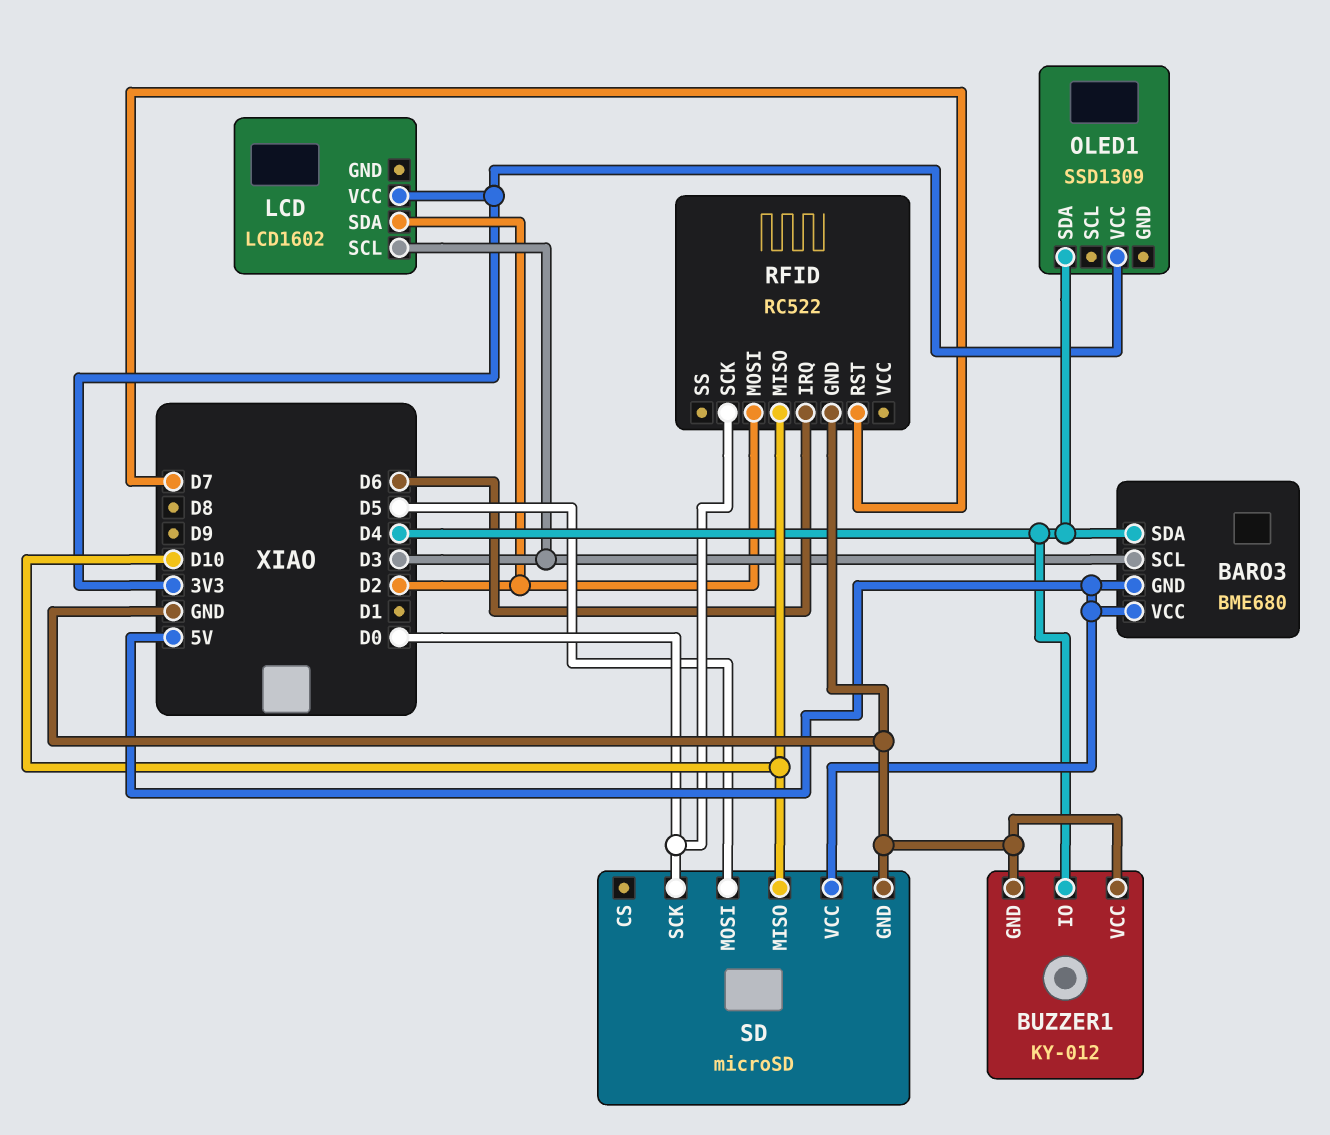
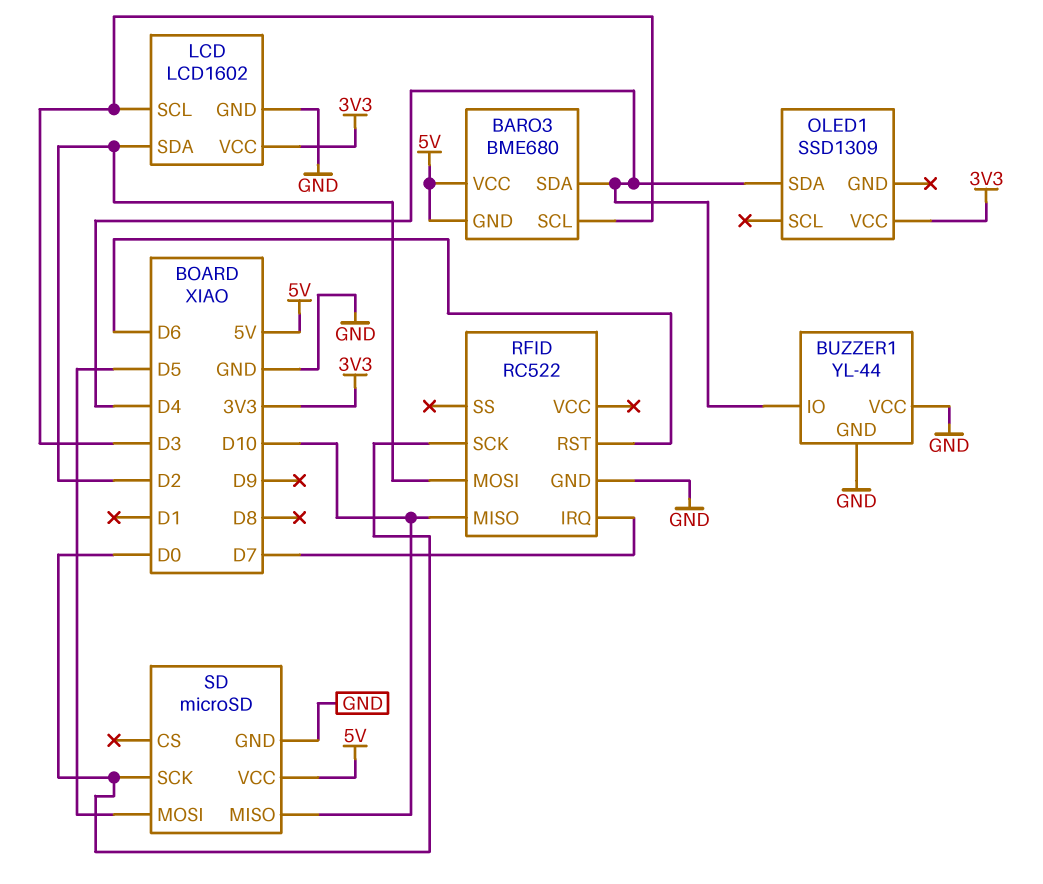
BUZZER1: KY-012 -> YL-44
LCD pin GND: none -> GND
RFID pin IRQ: D6 -> D7
RFID pin RST: D7 -> D6

